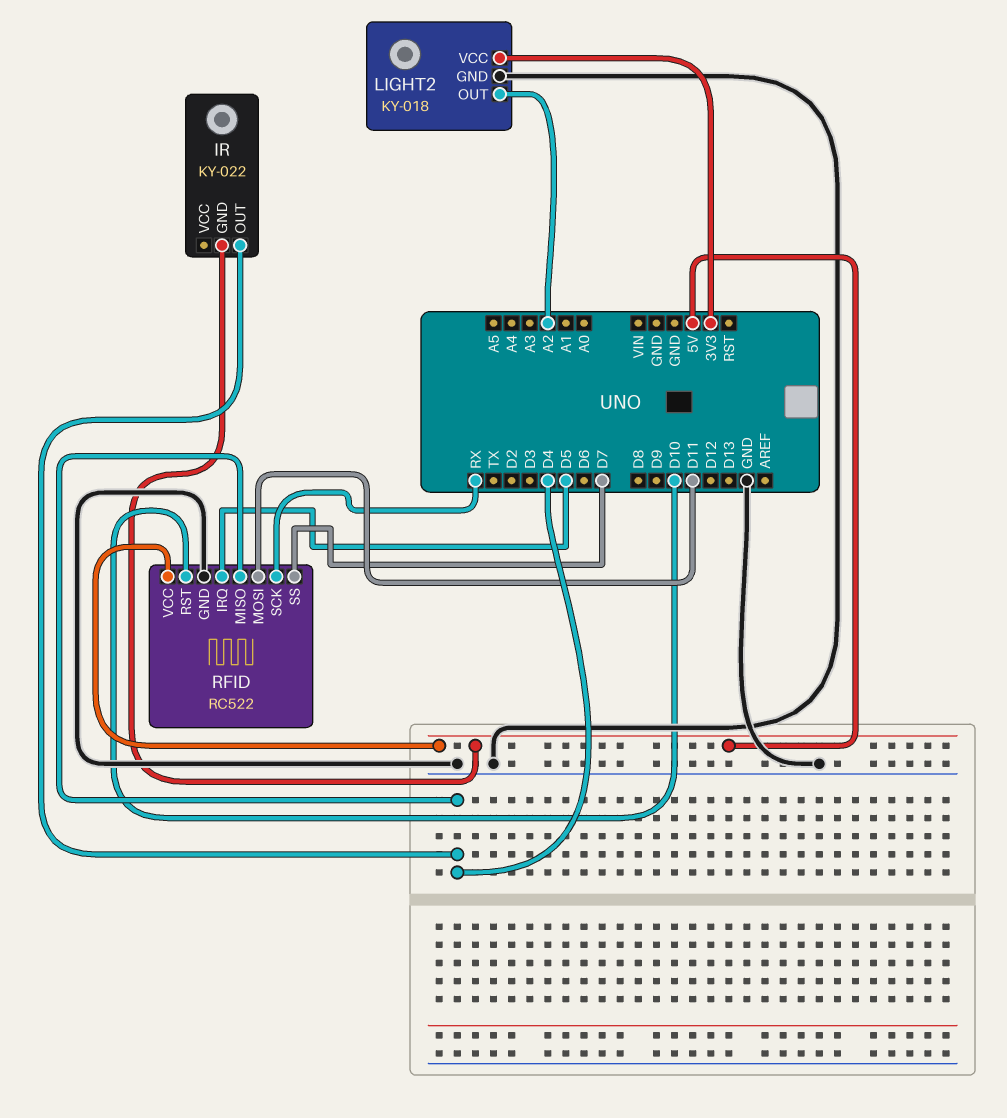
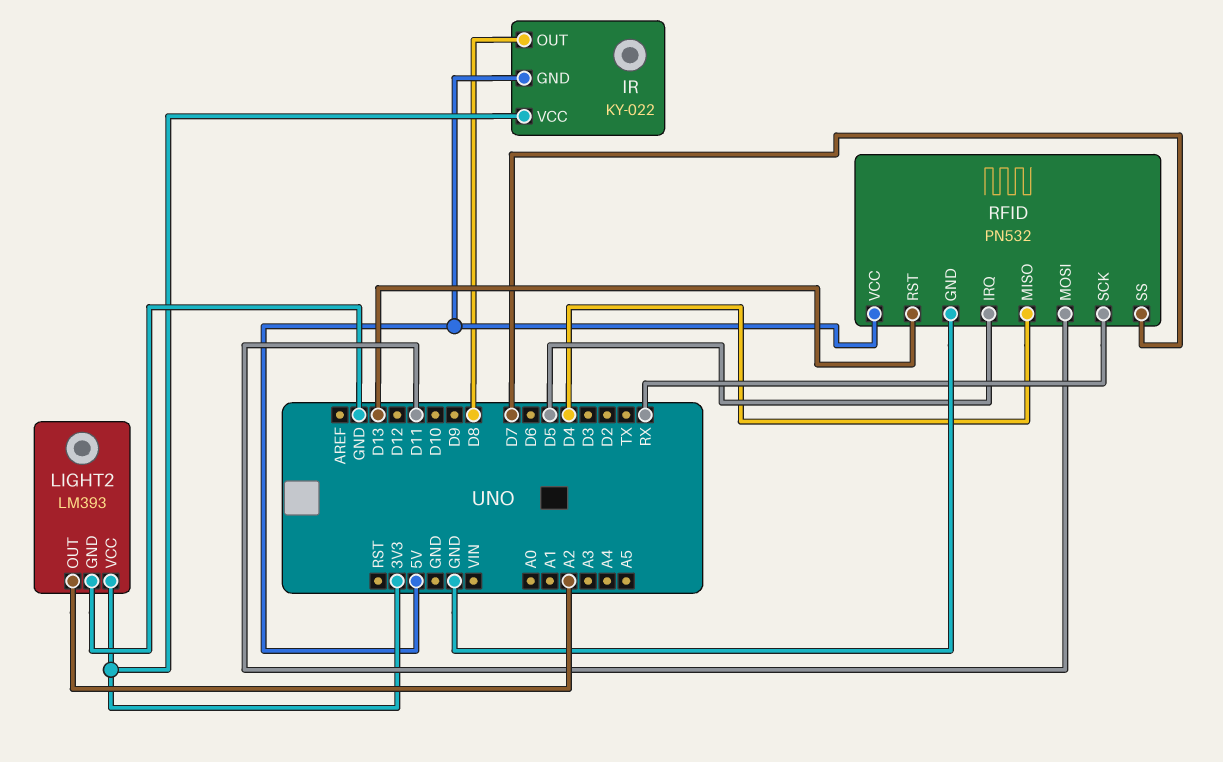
IR pin OUT: D4 -> D8
IR pin VCC: none -> 3V3
LIGHT2: KY-018 -> LM393
RFID: RC522 -> PN532
RFID pin RST: D10 -> D13

